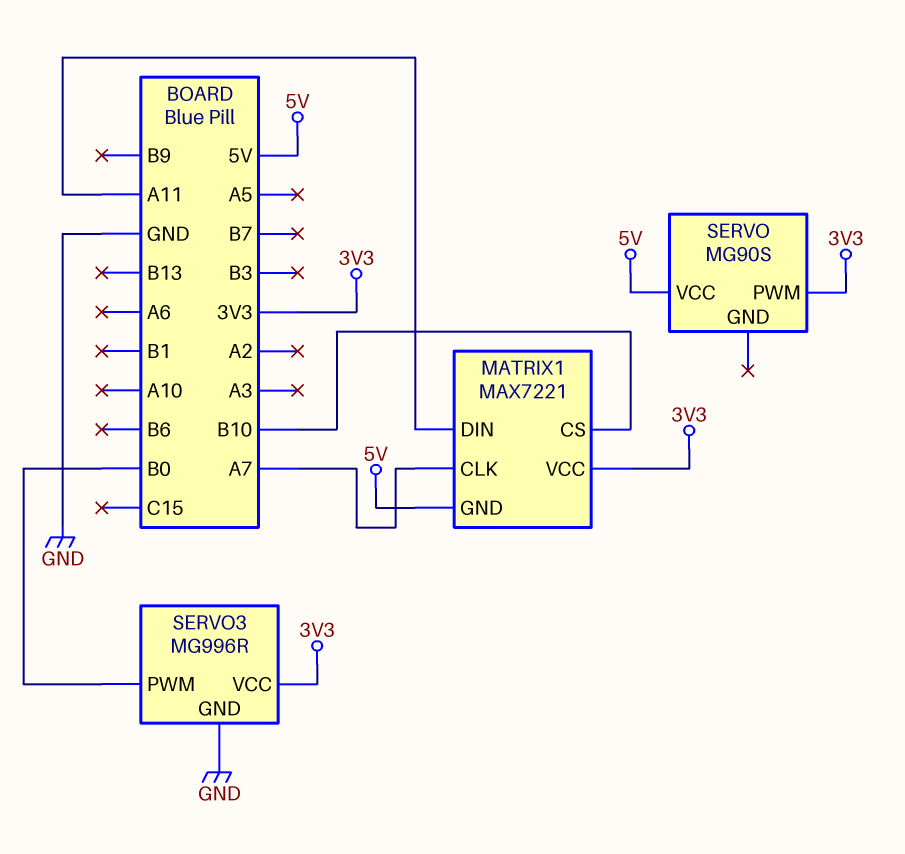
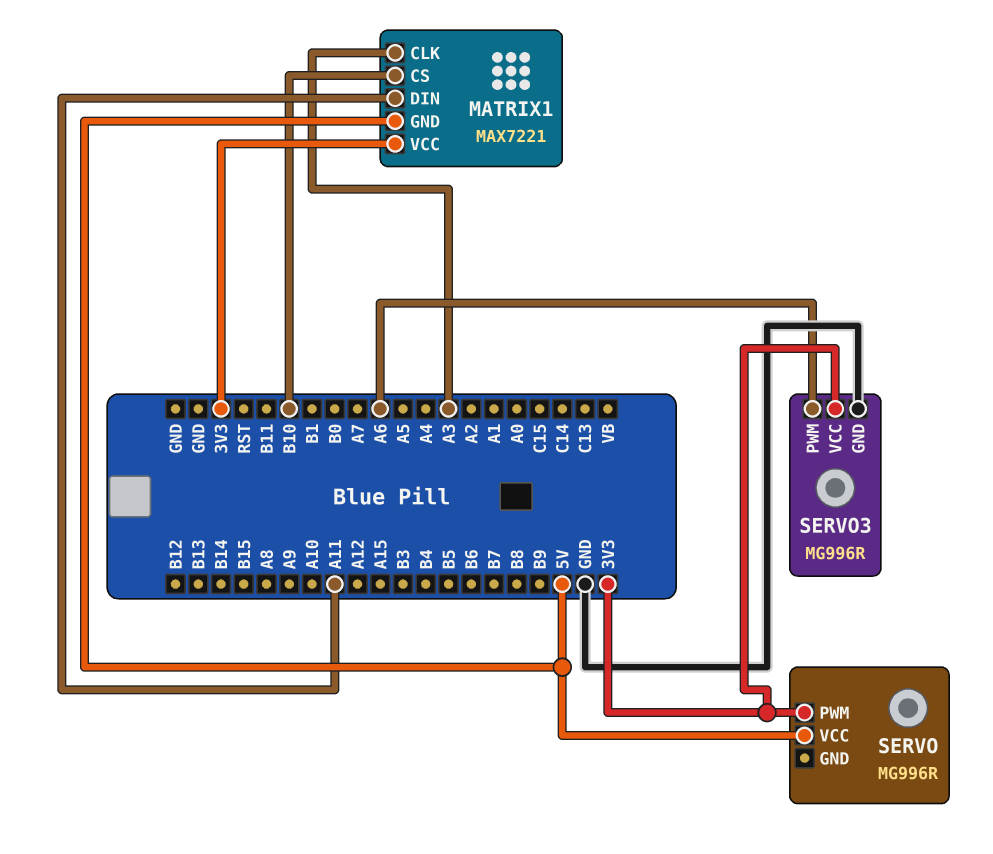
MATRIX1 pin CLK: A7 -> A3
SERVO: MG90S -> MG996R
SERVO3 pin PWM: B0 -> A6

